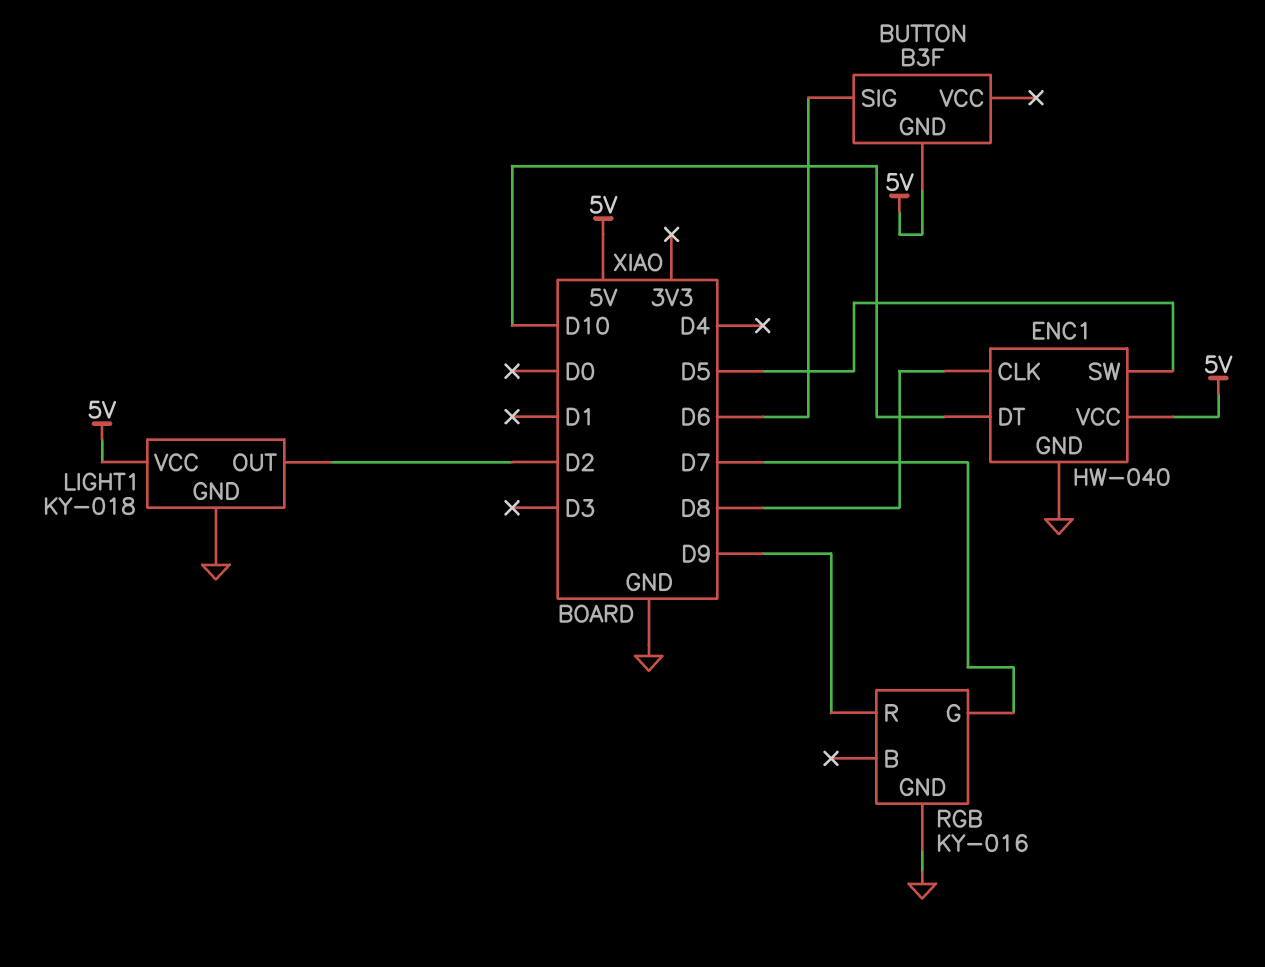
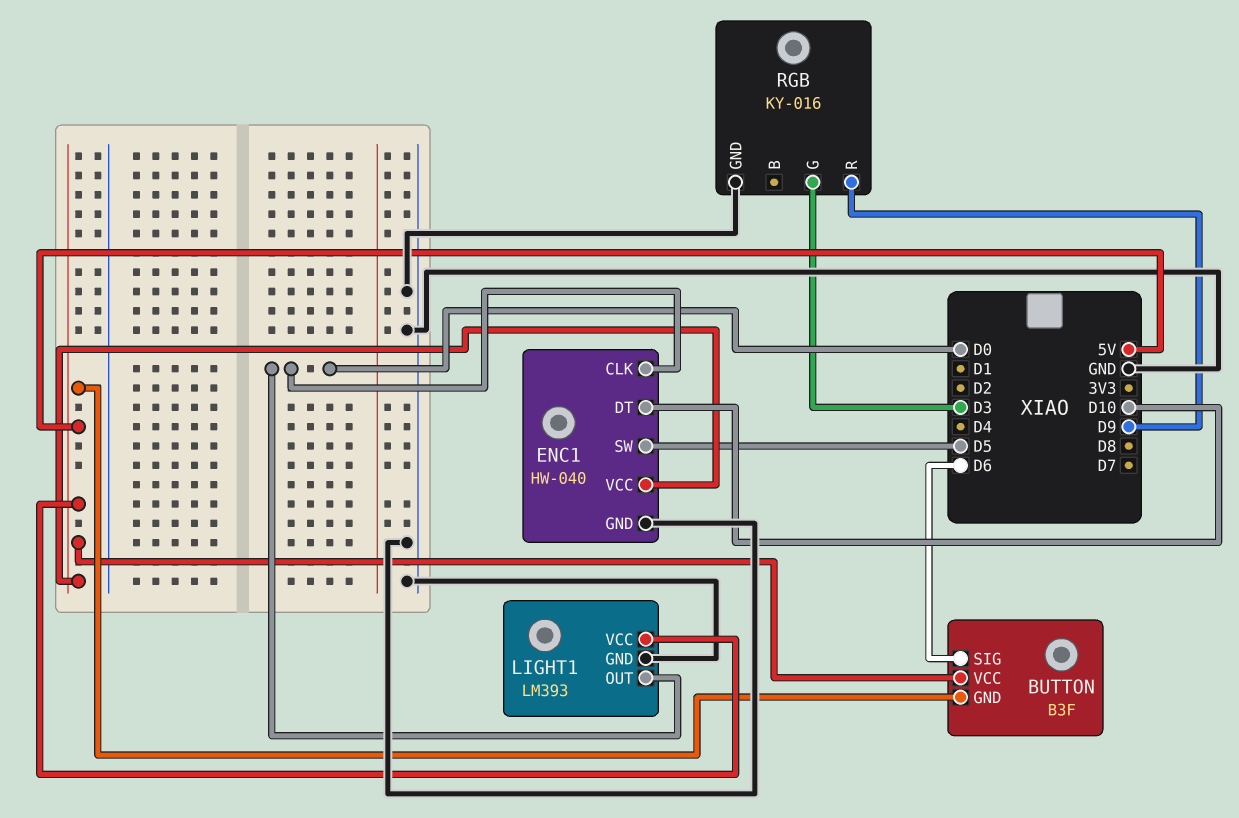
BUTTON pin VCC: none -> 5V
ENC1 pin CLK: D8 -> D0
LIGHT1: KY-018 -> LM393
LIGHT1 pin OUT: D2 -> D0
RGB pin G: D7 -> D3

